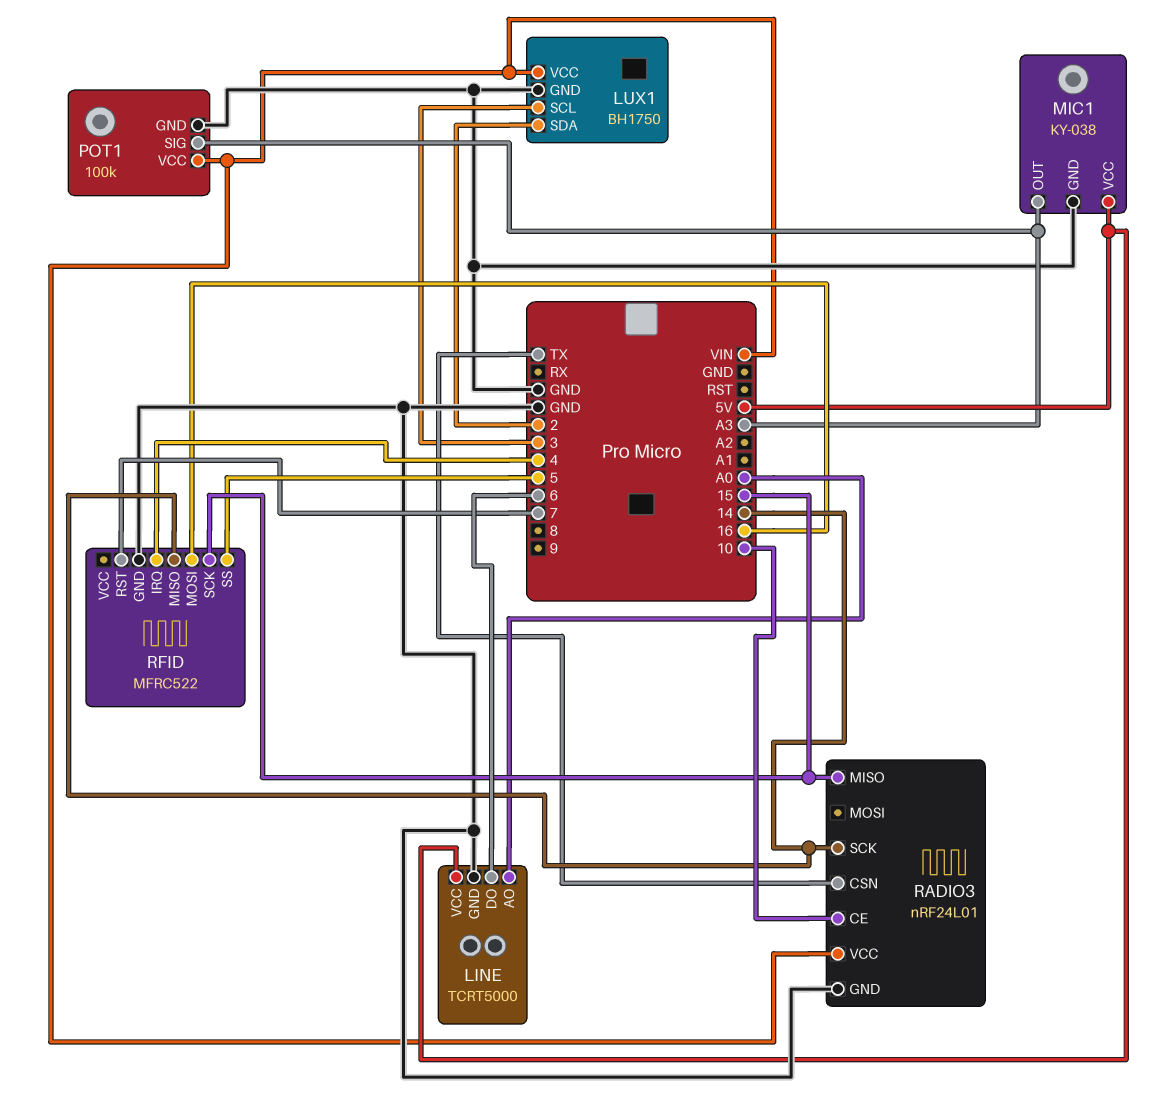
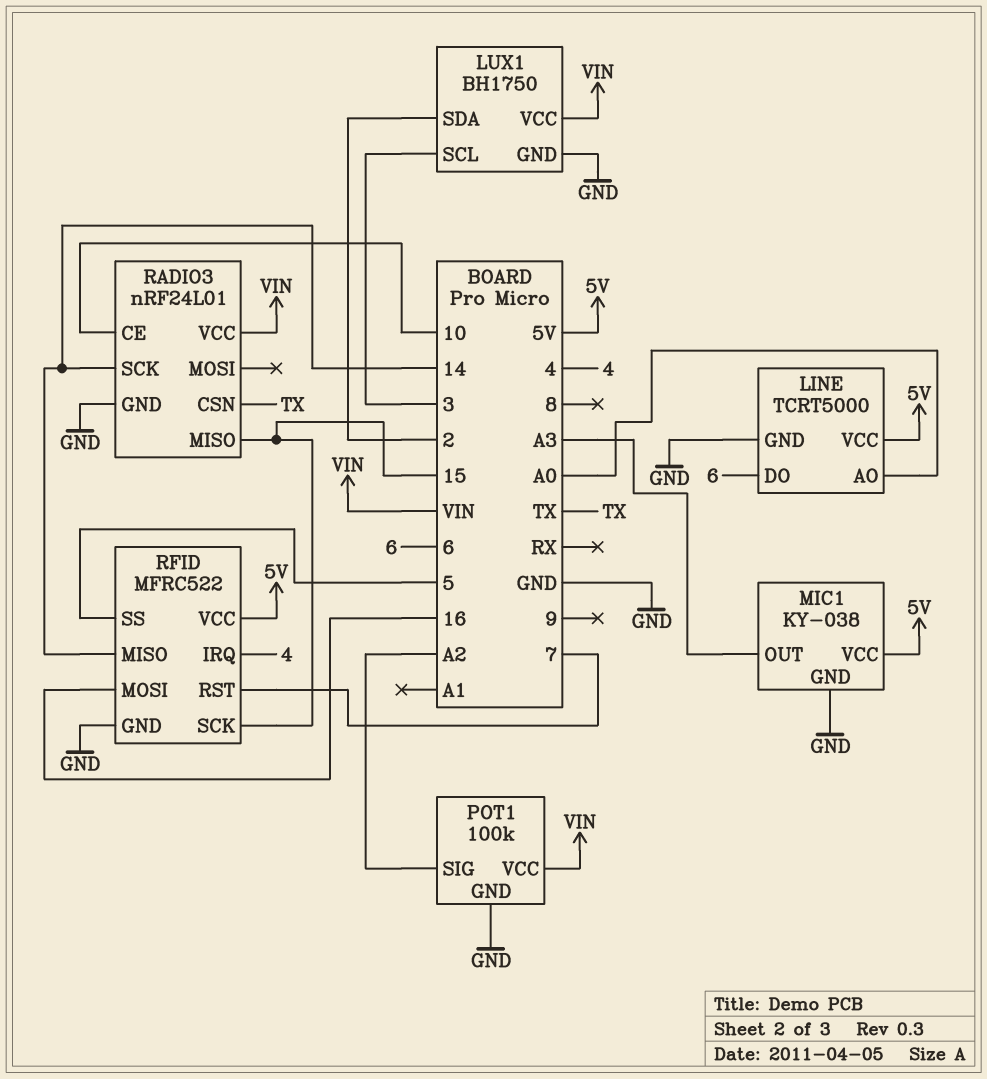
POT1 pin SIG: A3 -> A2
RFID pin VCC: none -> 5V

